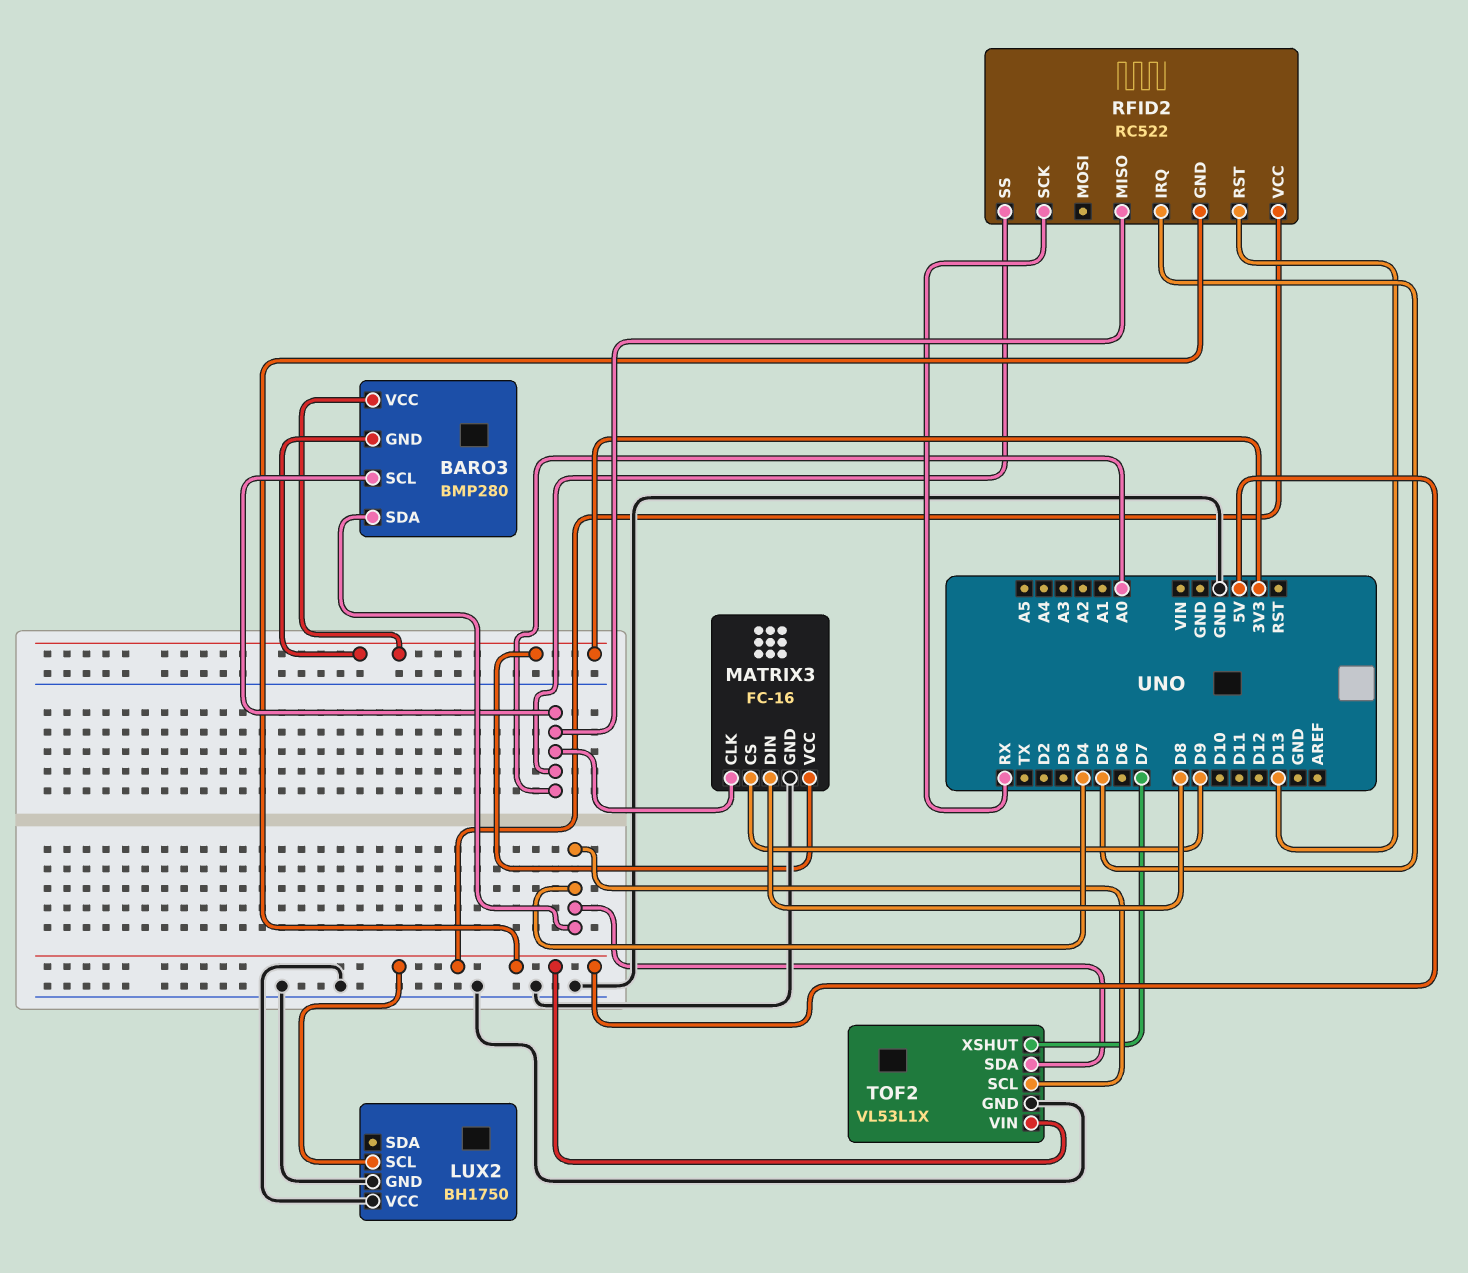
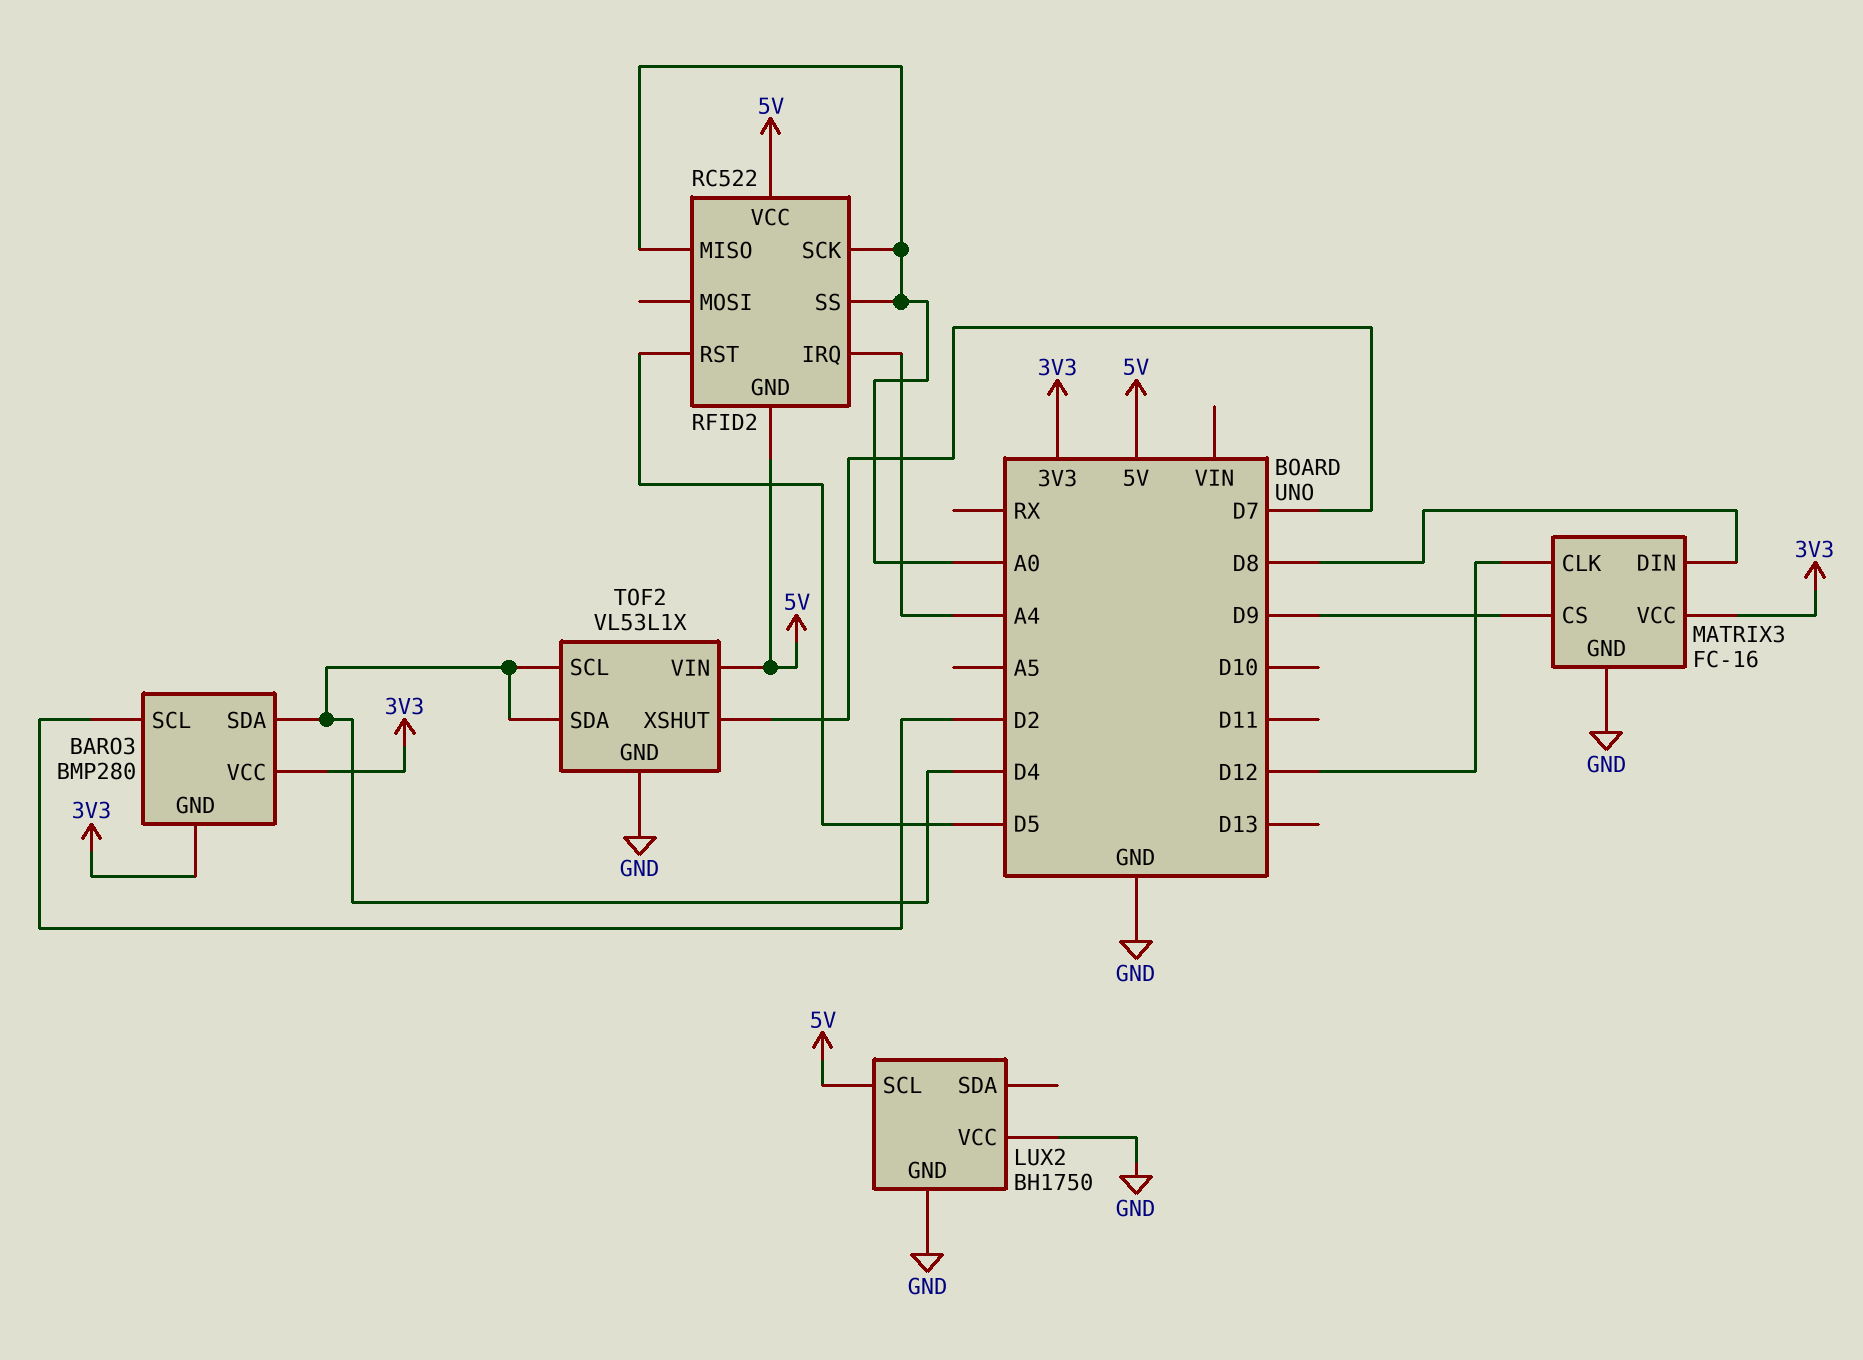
BARO3 pin SCL: A0 -> D2
MATRIX3 pin CLK: A0 -> D12
RFID2 pin IRQ: D5 -> A4
RFID2 pin RST: D13 -> D5
RFID2 pin SCK: RX -> A0

